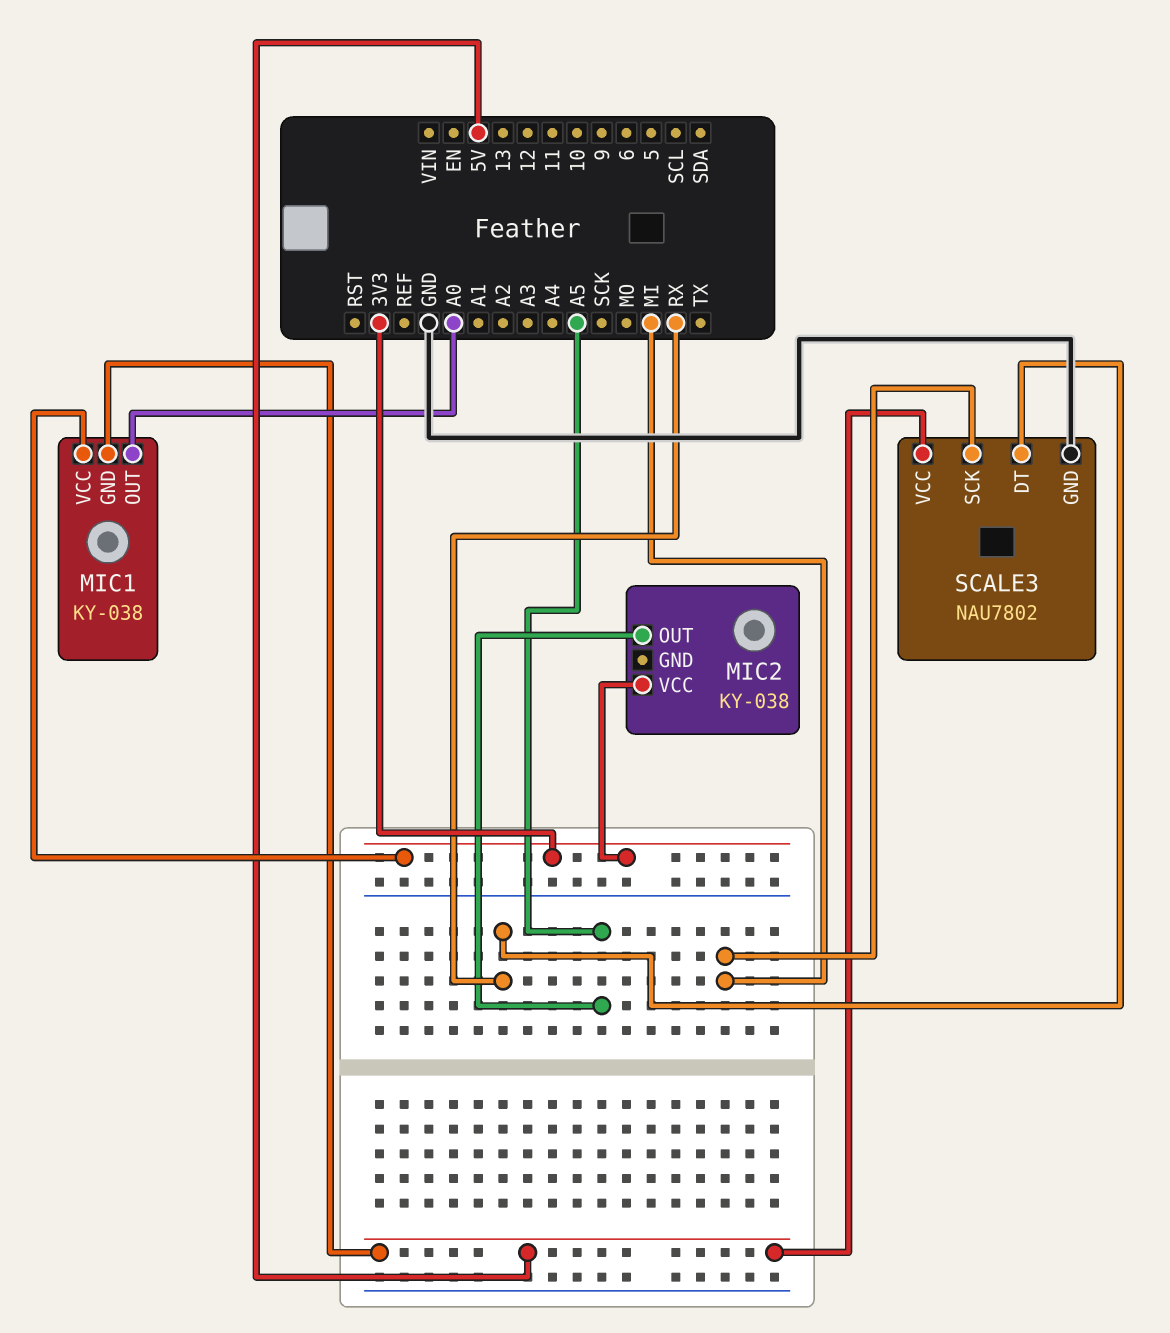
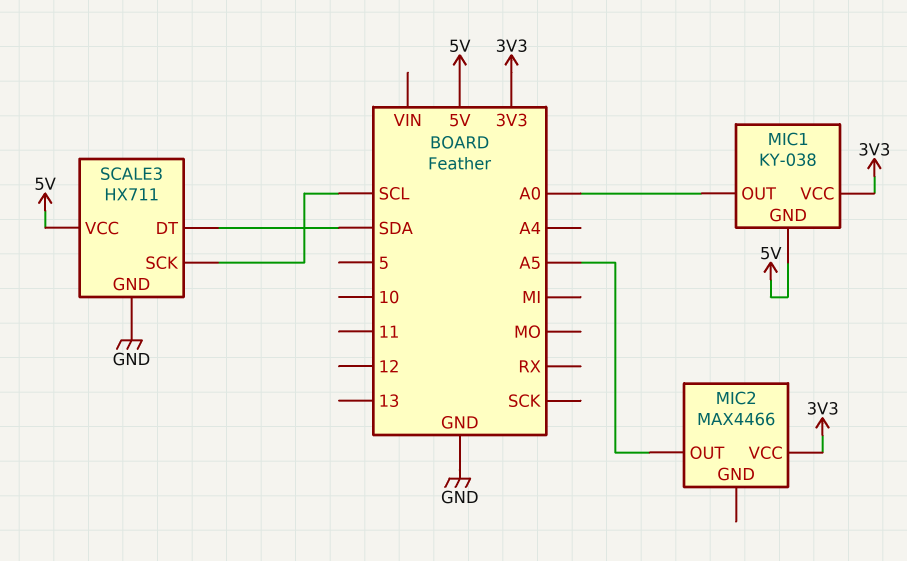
MIC2: KY-038 -> MAX4466
SCALE3: NAU7802 -> HX711
SCALE3 pin DT: RX -> SDA
SCALE3 pin SCK: MI -> SCL

